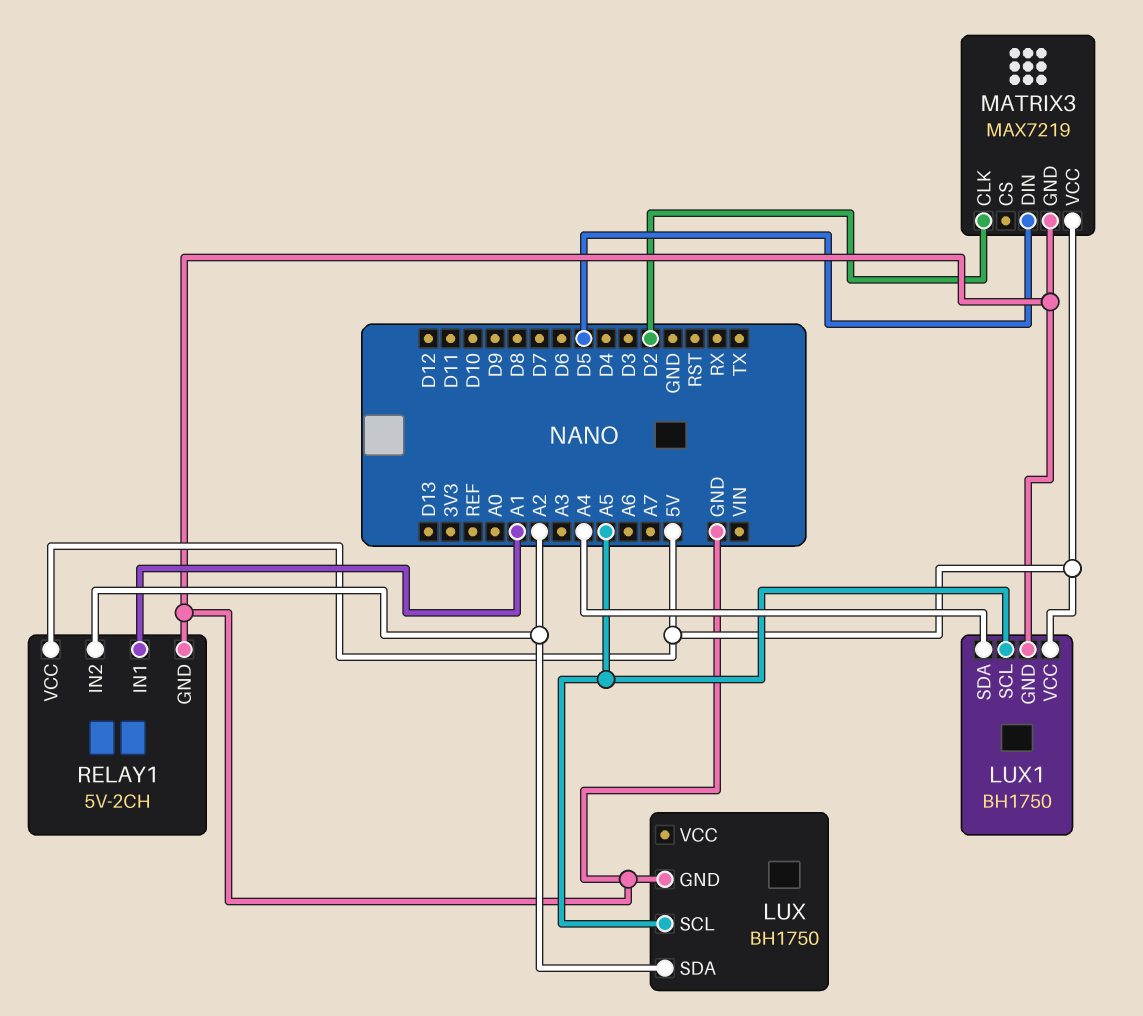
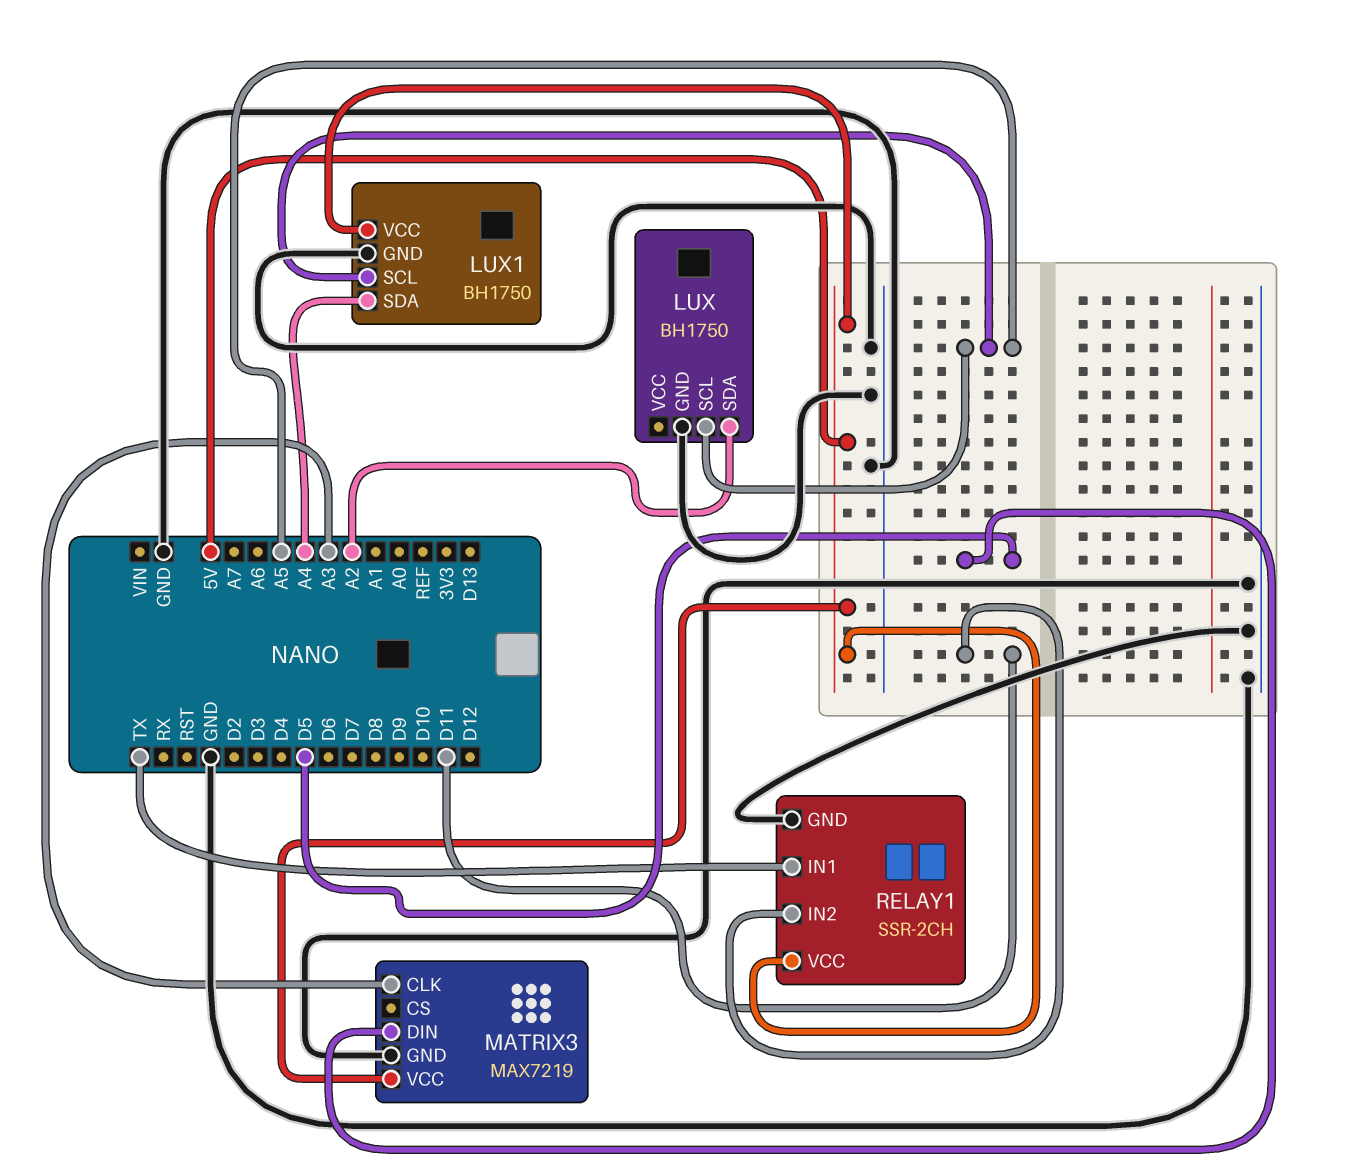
MATRIX3 pin CLK: D2 -> A3
RELAY1: 5V-2CH -> SSR-2CH
RELAY1 pin IN1: A1 -> TX
RELAY1 pin IN2: A2 -> D11

